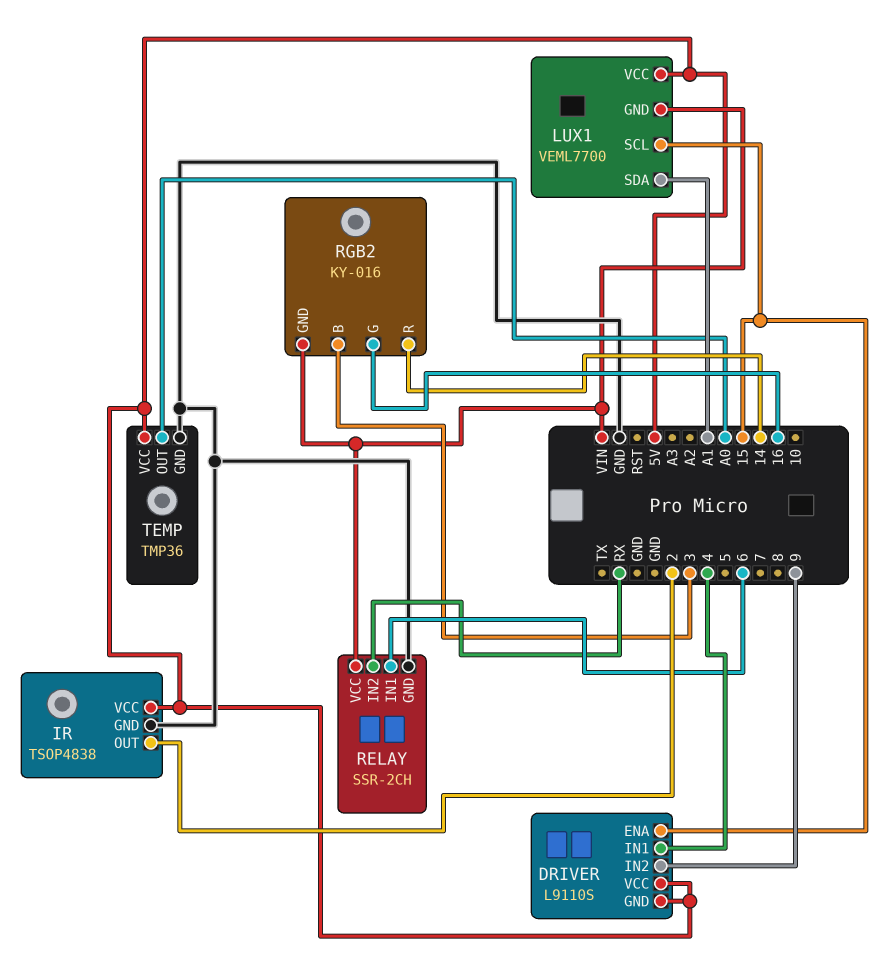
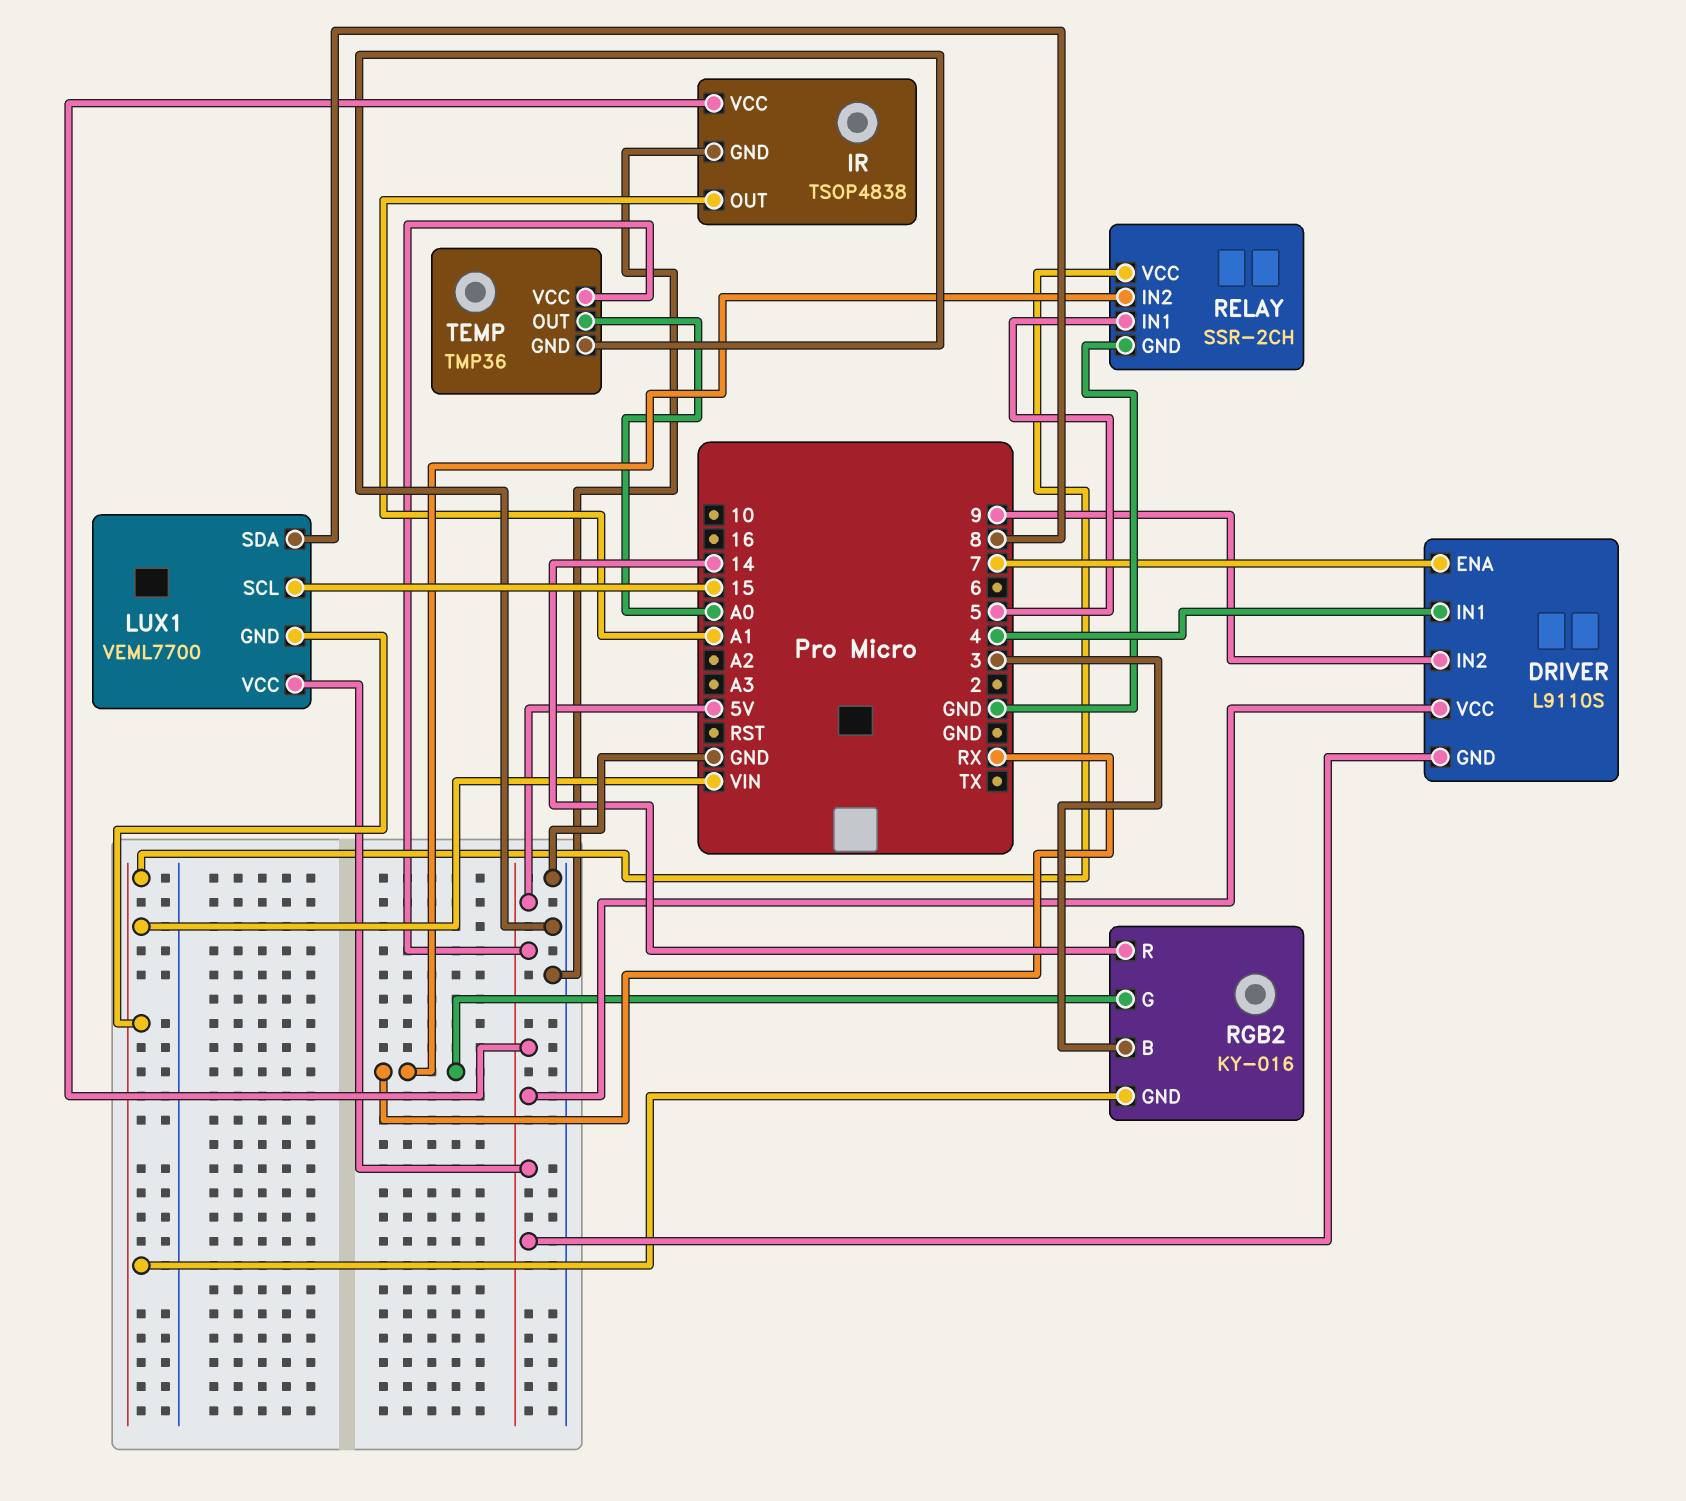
DRIVER pin ENA: 15 -> 7
IR pin OUT: 2 -> A1
LUX1 pin SDA: A1 -> 8
RELAY pin IN1: 6 -> 5
RGB2 pin G: 16 -> RX

